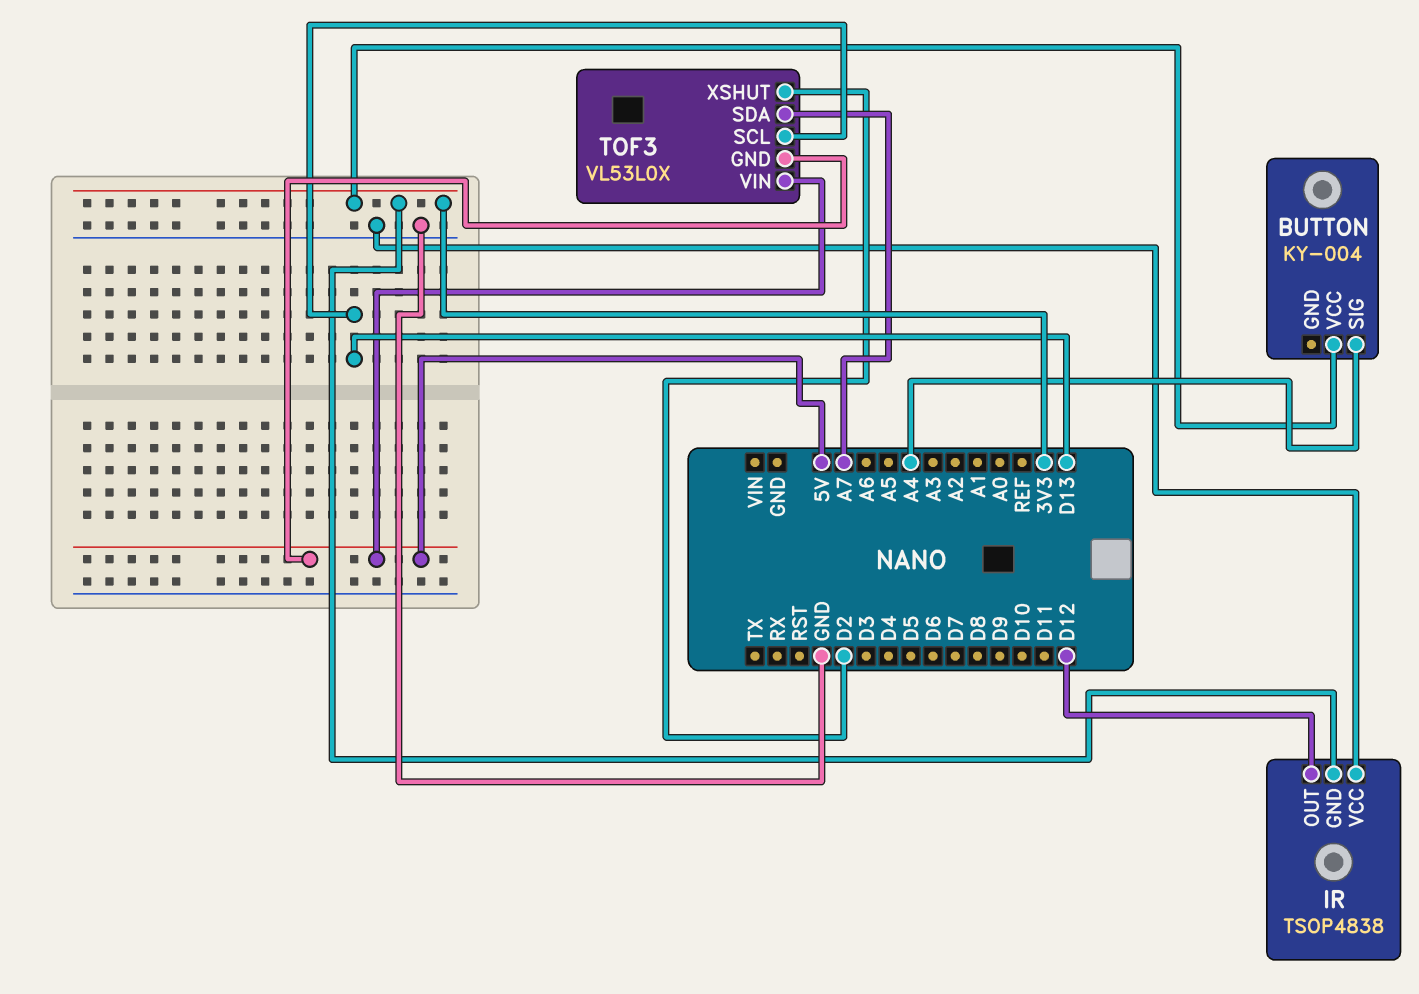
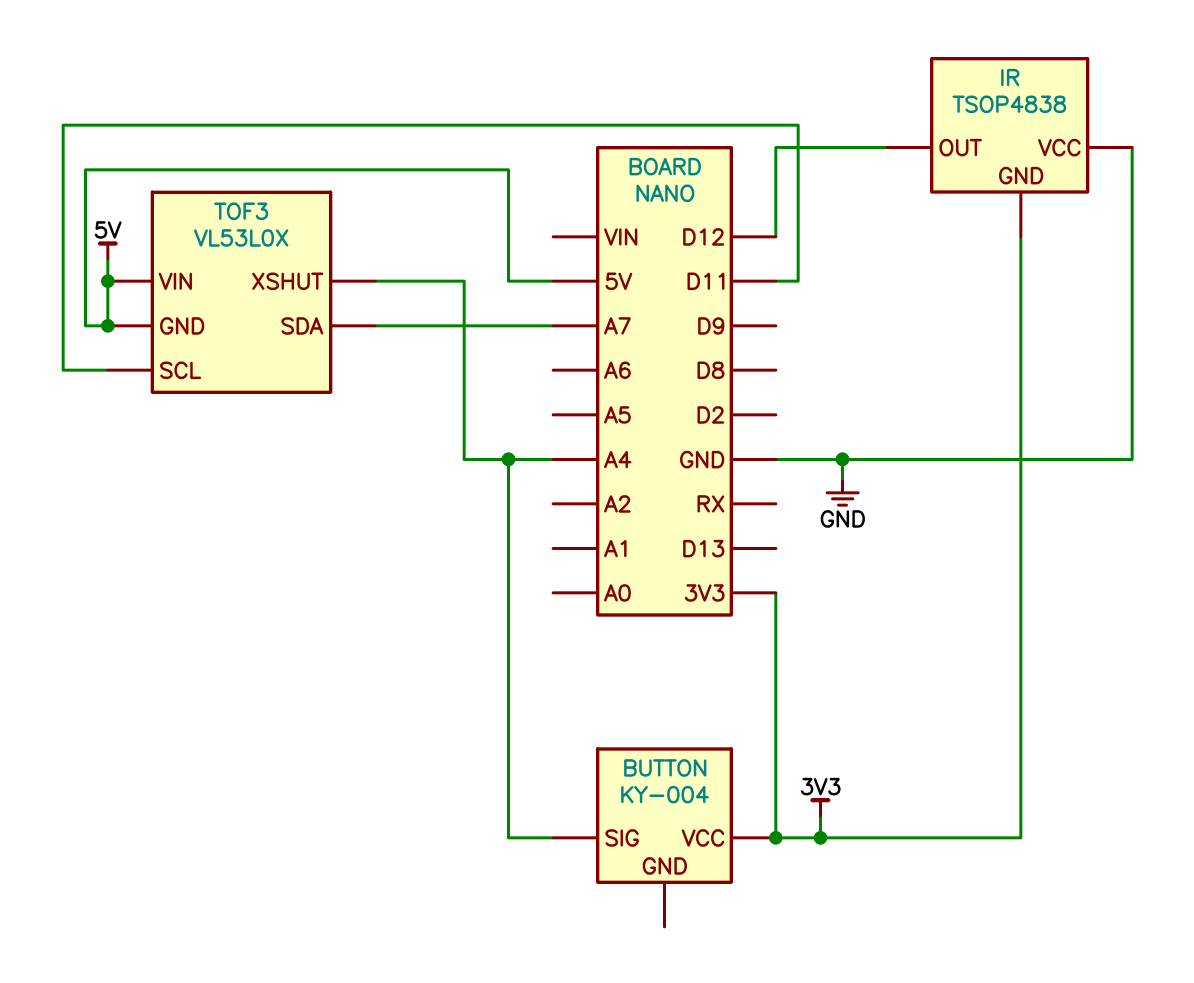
TOF3 pin SCL: D13 -> D11
TOF3 pin XSHUT: D2 -> A4

